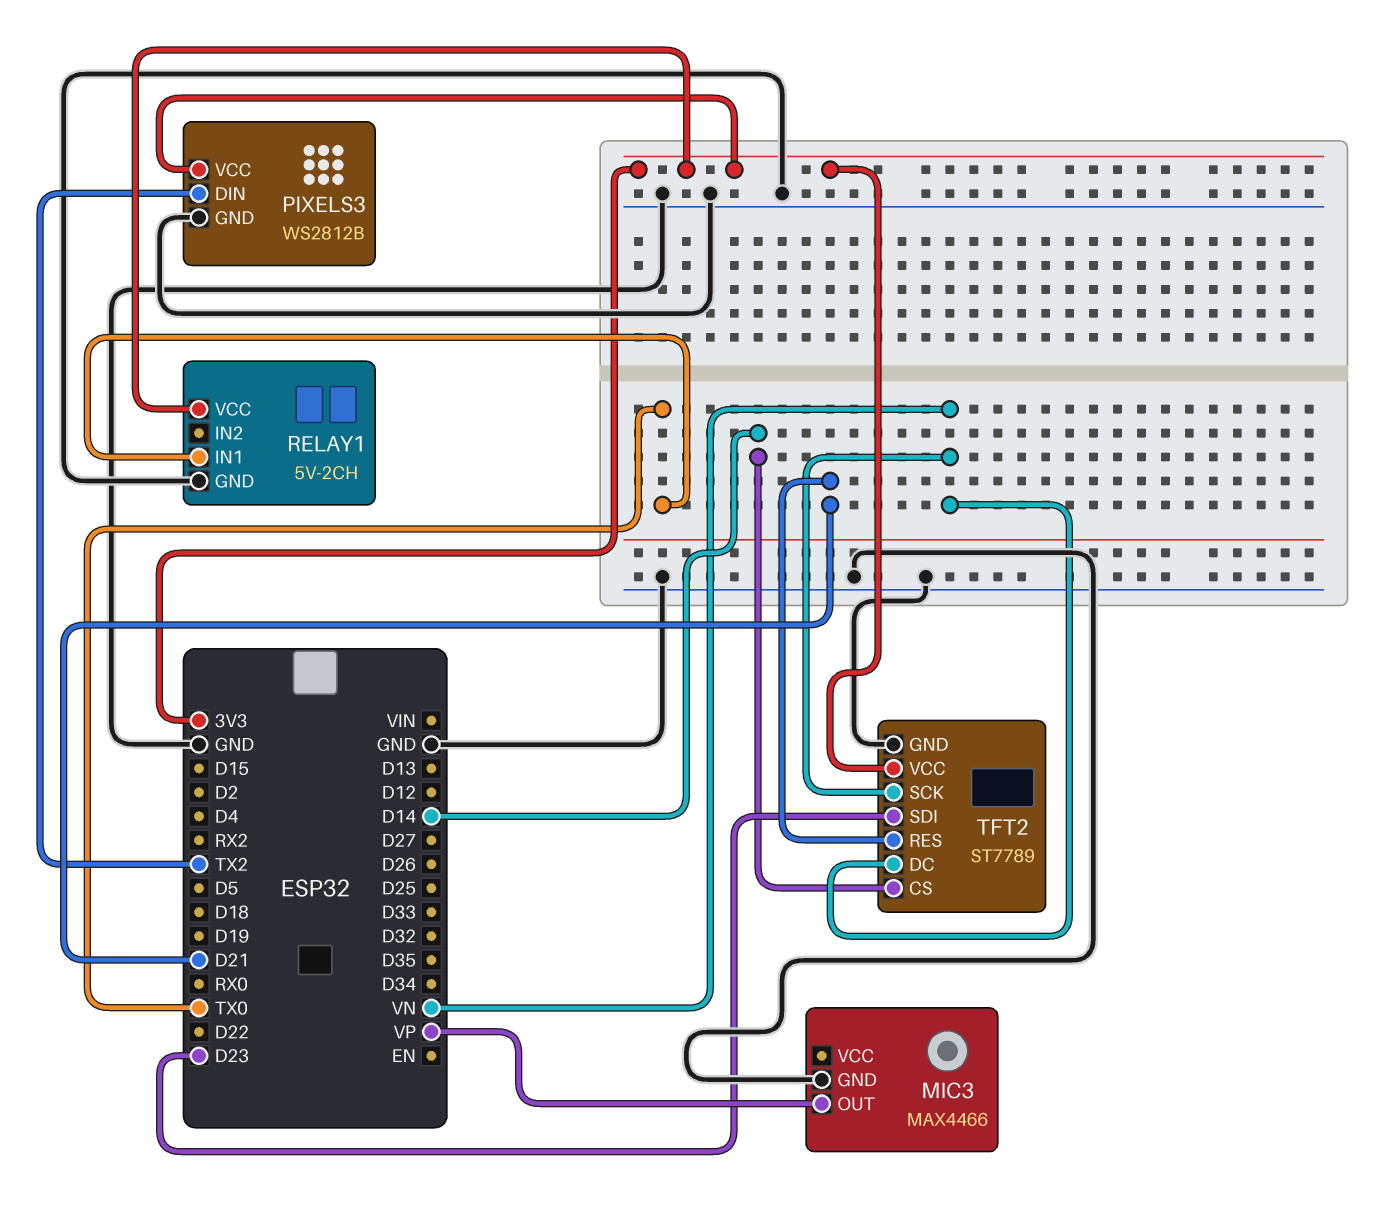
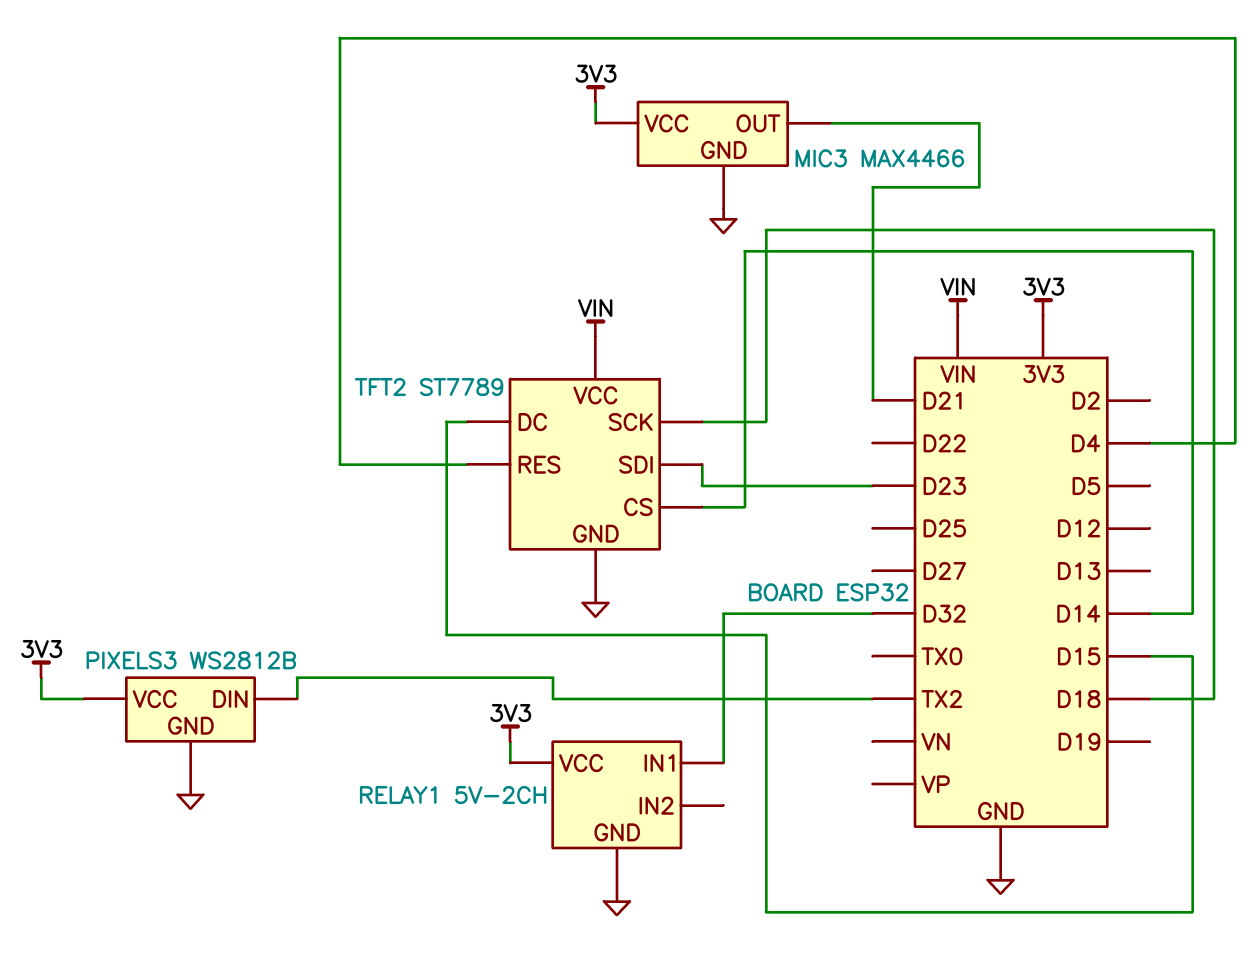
MIC3 pin OUT: VP -> D21
MIC3 pin VCC: none -> 3V3
RELAY1 pin IN1: TX0 -> D32
TFT2 pin DC: VN -> D15
TFT2 pin RES: D21 -> D4
TFT2 pin SCK: VN -> D18
TFT2 pin VCC: 3V3 -> VIN

